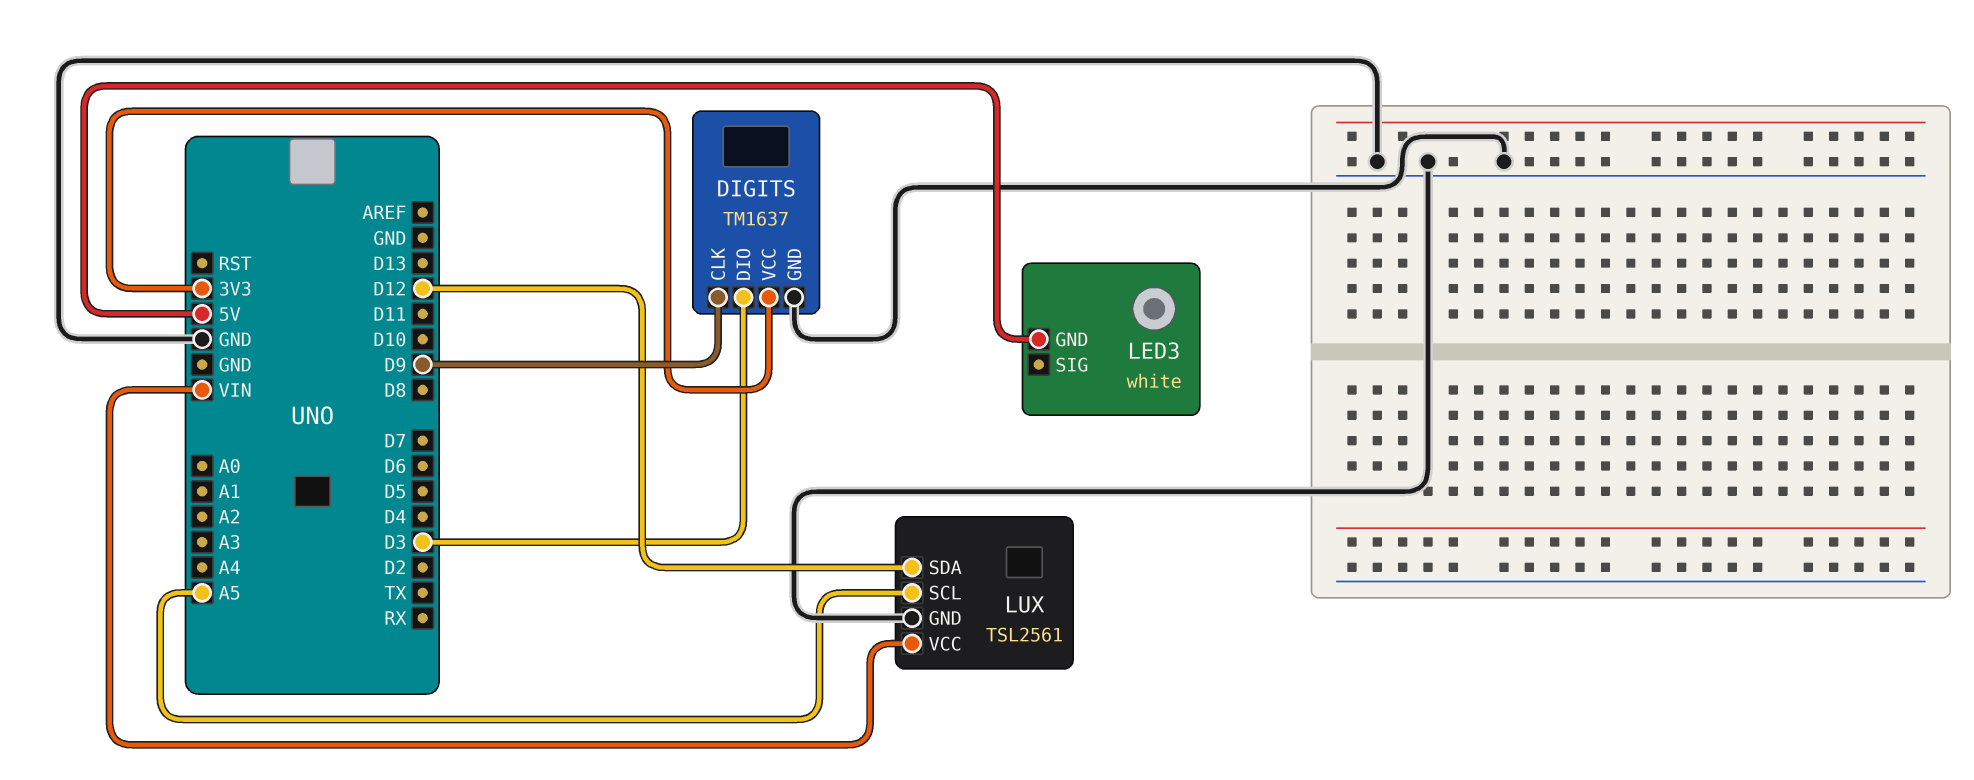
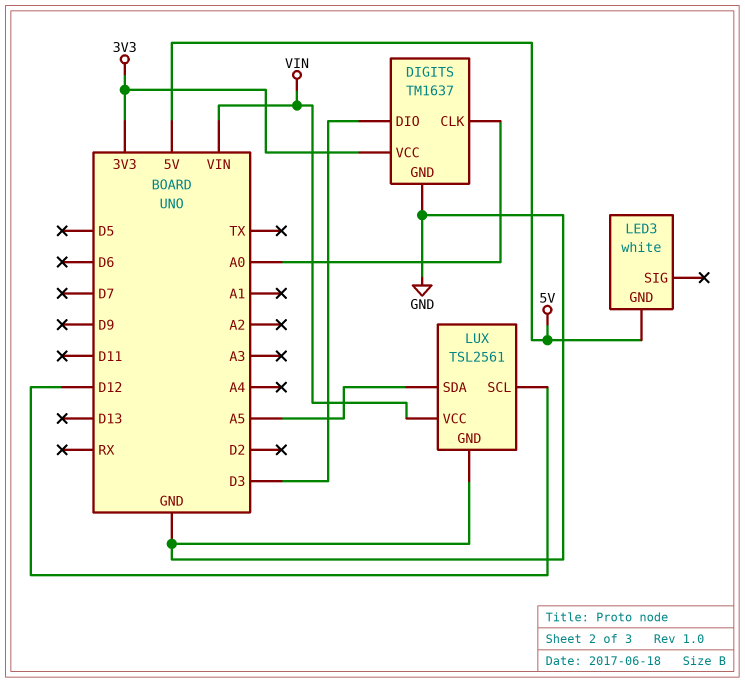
DIGITS pin CLK: D9 -> A0
LUX pin SCL: A5 -> D12
LUX pin SDA: D12 -> A5

